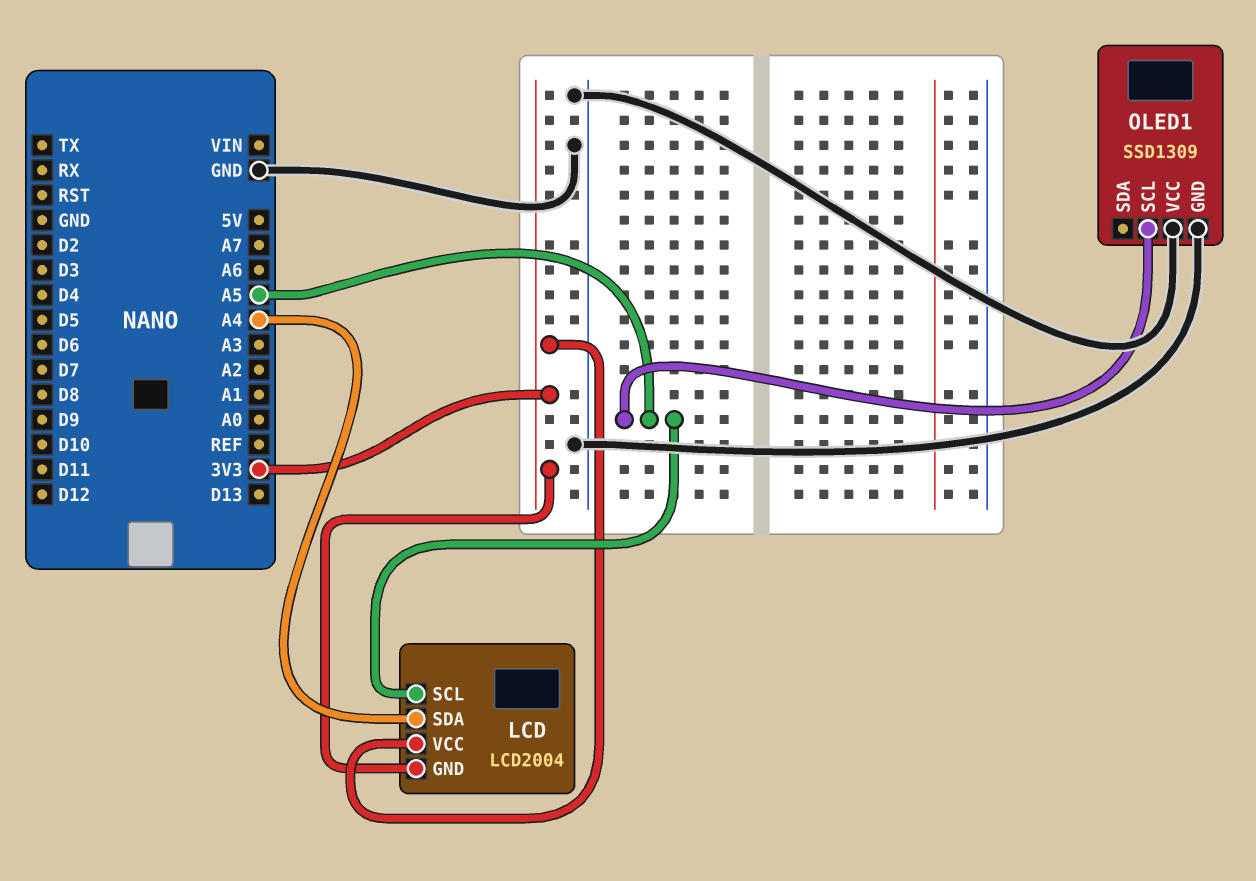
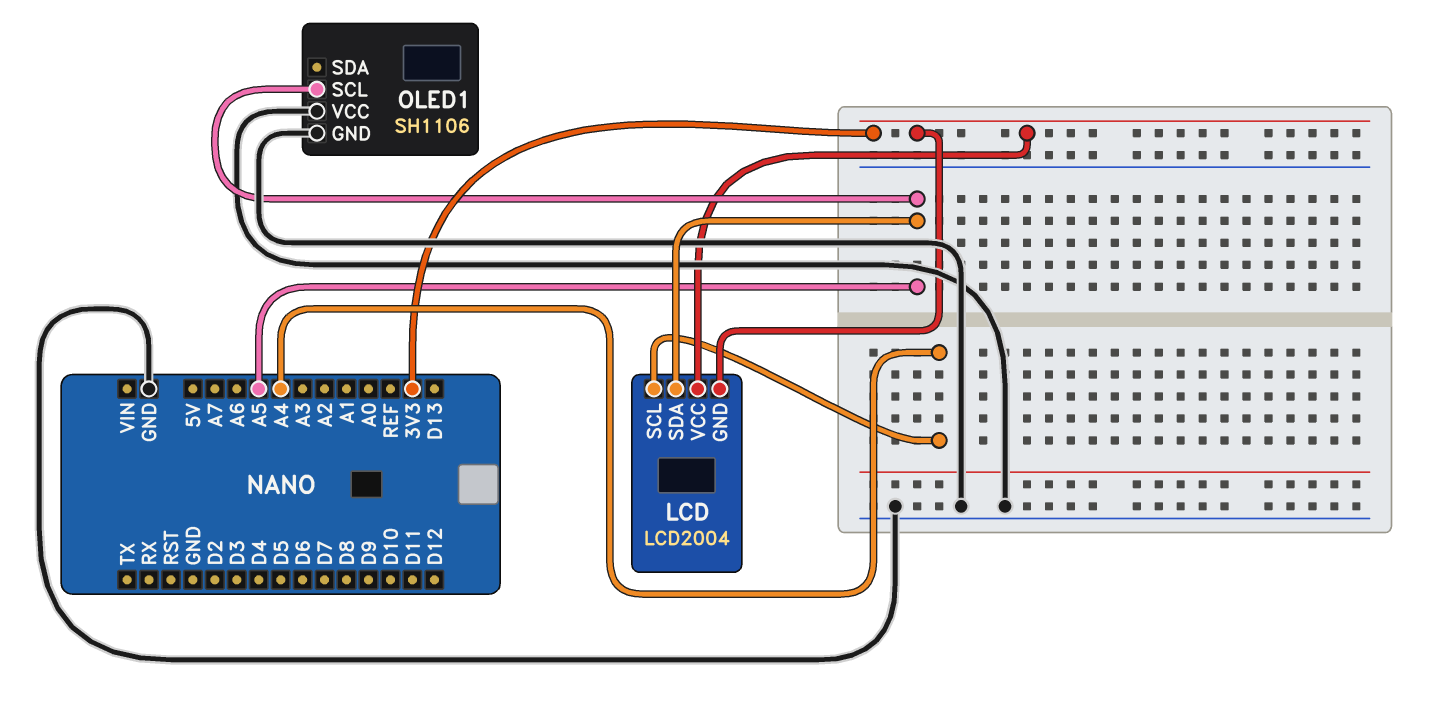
LCD pin SCL: A5 -> A4
LCD pin SDA: A4 -> A5
OLED1: SSD1309 -> SH1106

